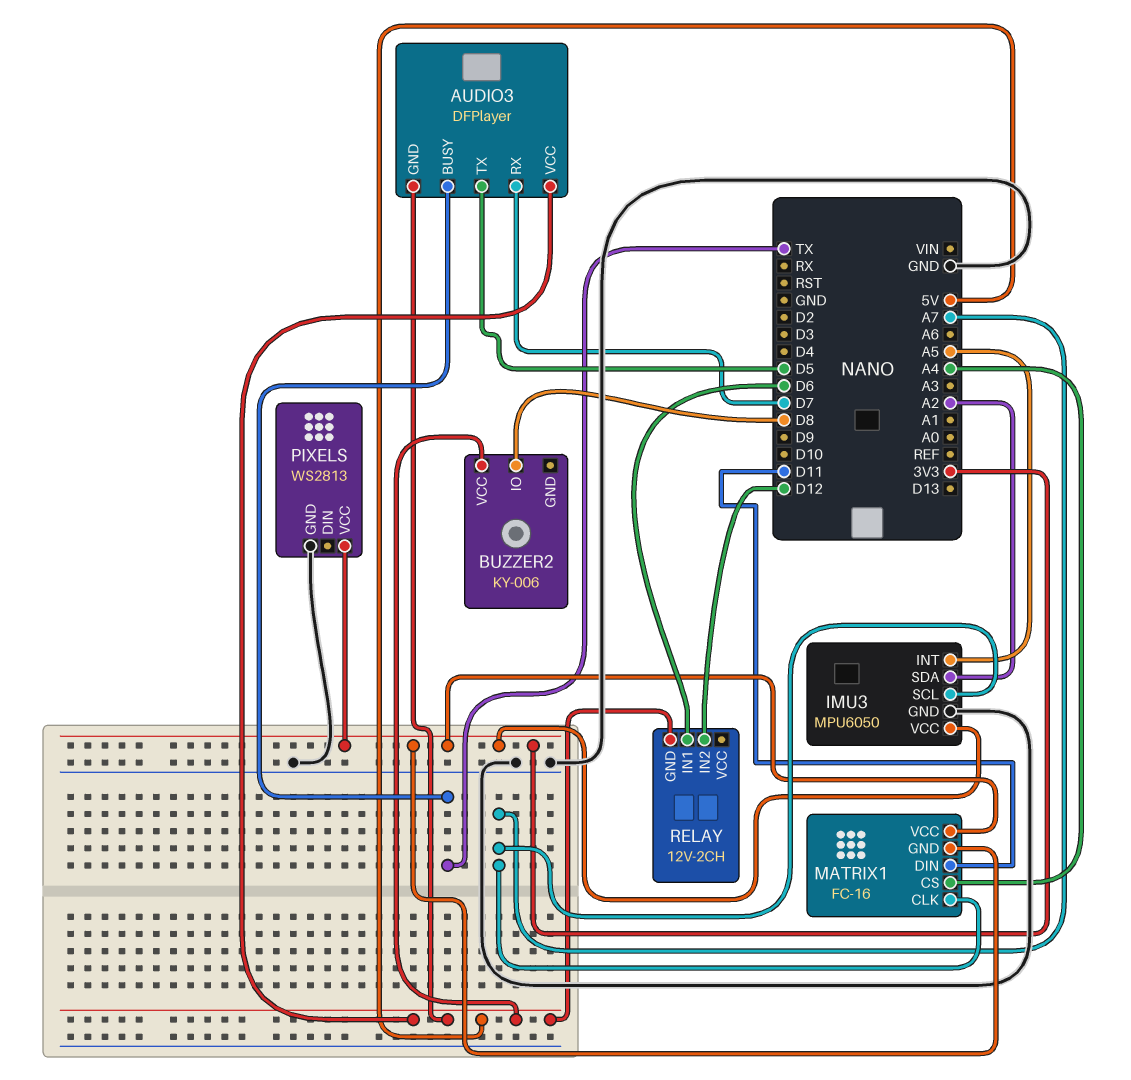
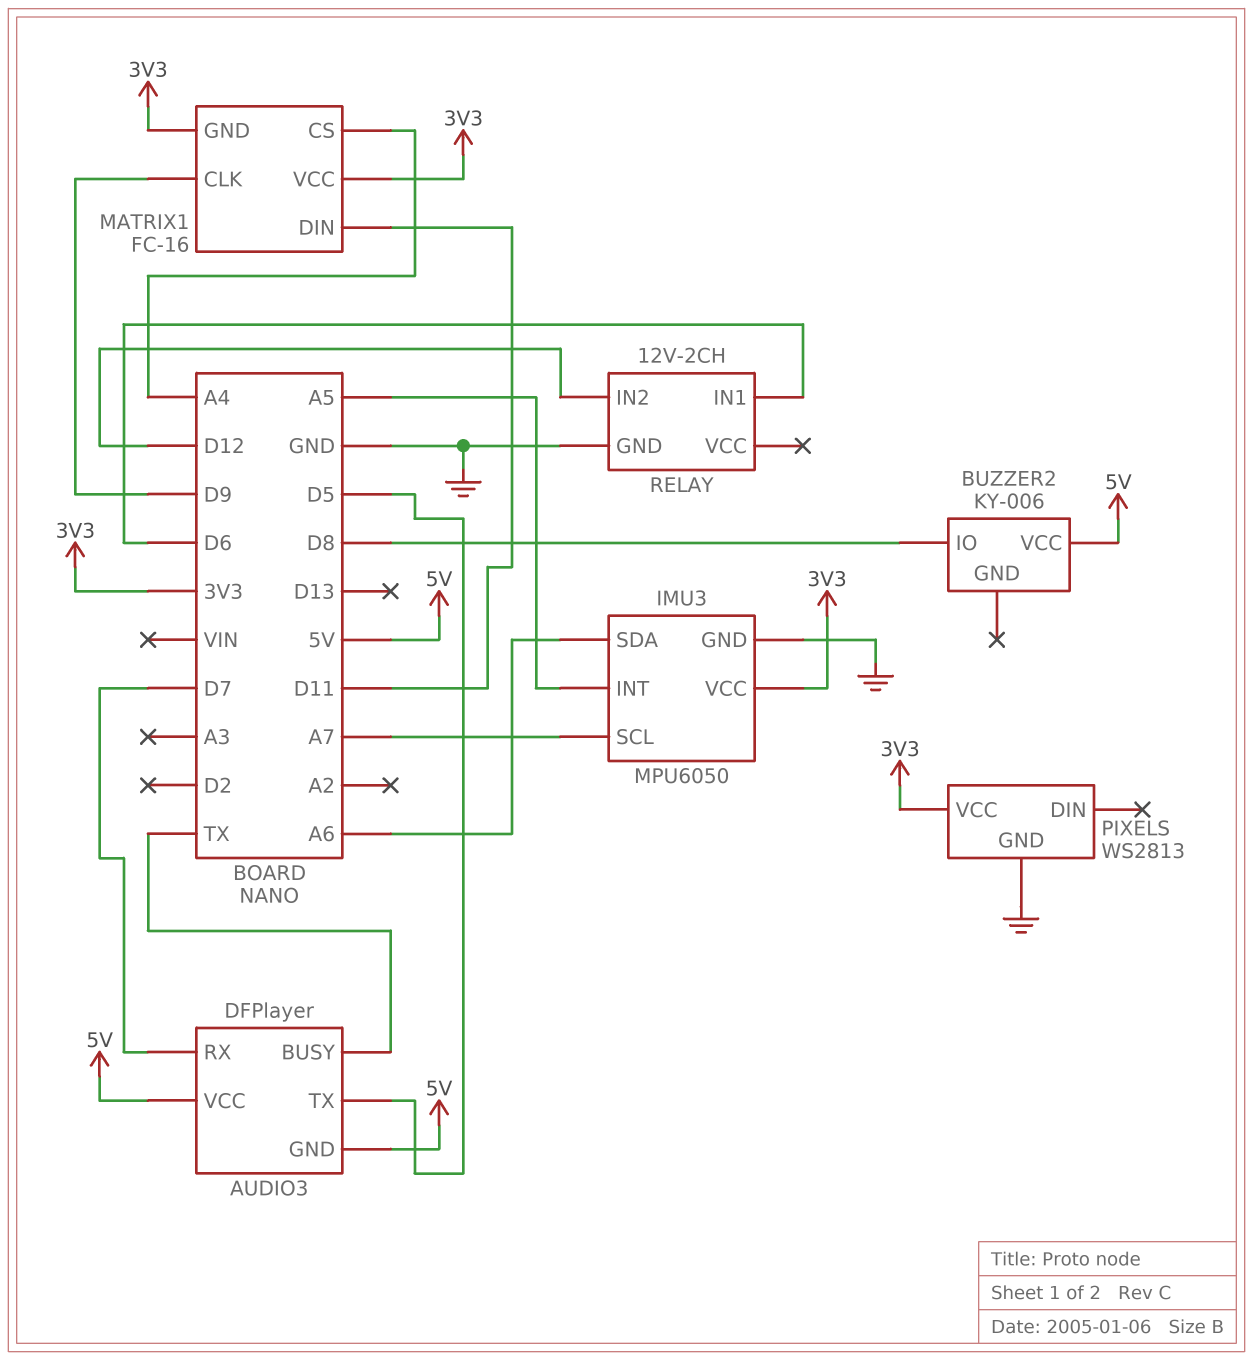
IMU3 pin SDA: A2 -> A6
MATRIX1 pin CLK: A7 -> D9
RELAY pin GND: 5V -> GND

